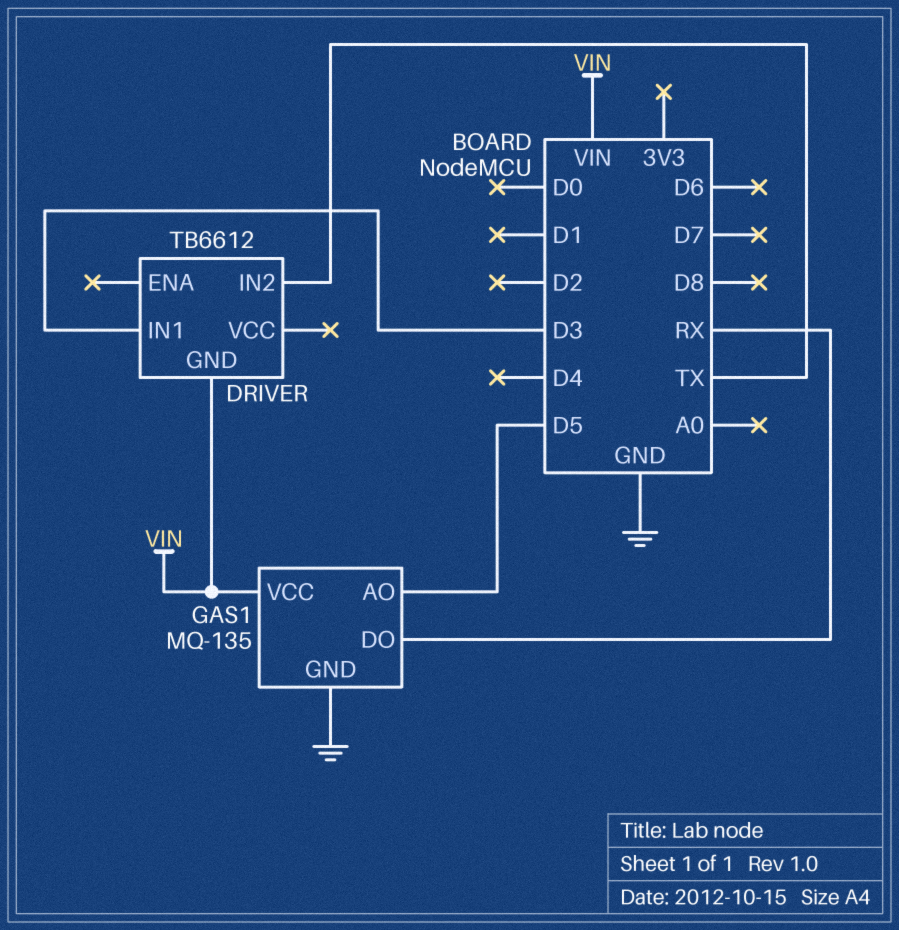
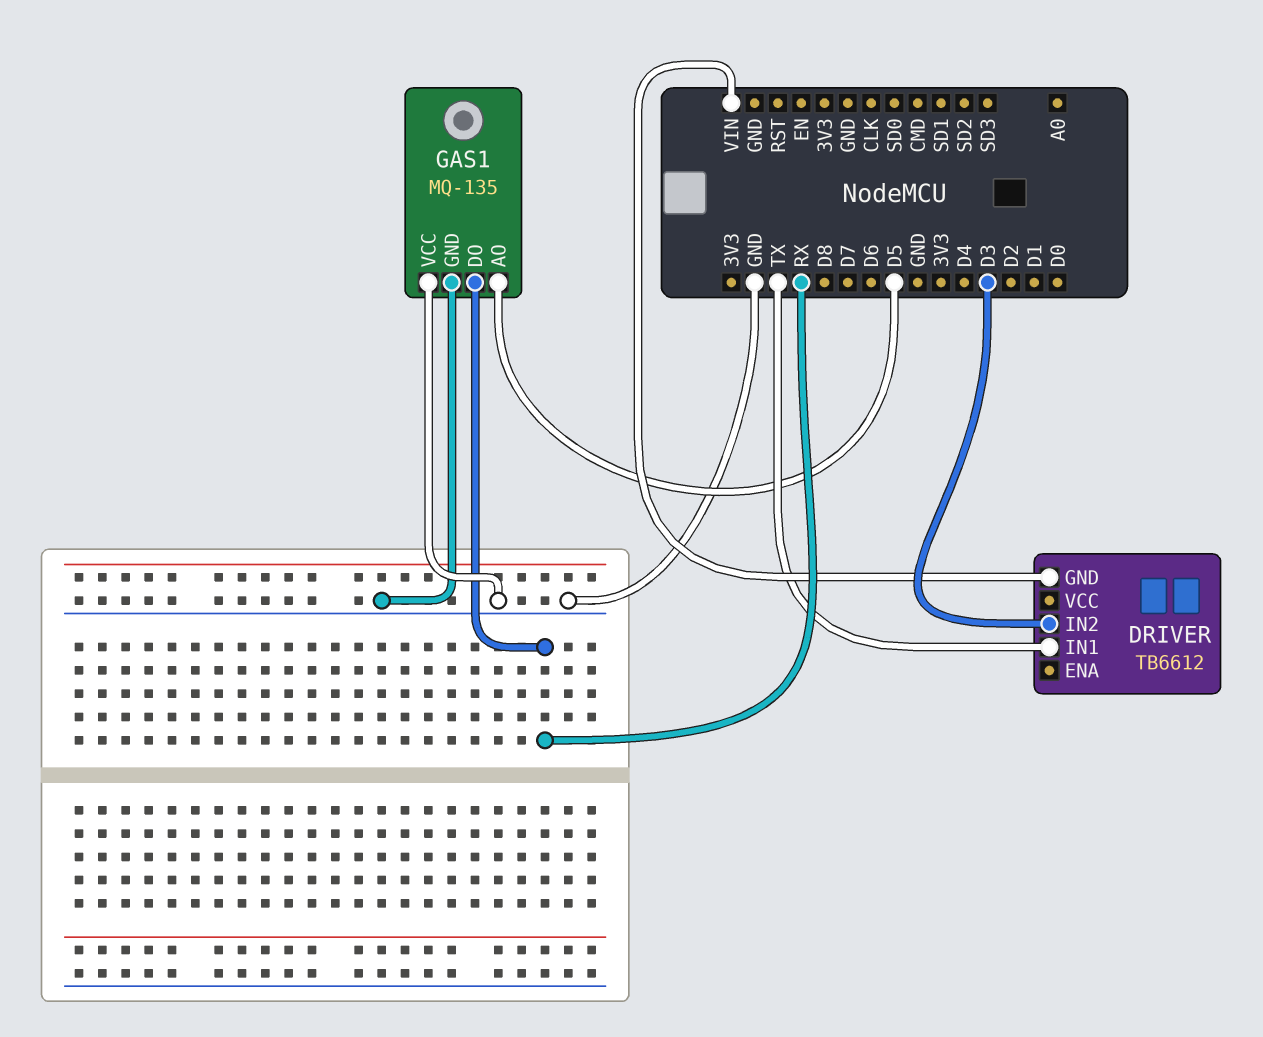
DRIVER pin IN1: D3 -> TX
DRIVER pin IN2: TX -> D3
GAS1 pin VCC: VIN -> GND

